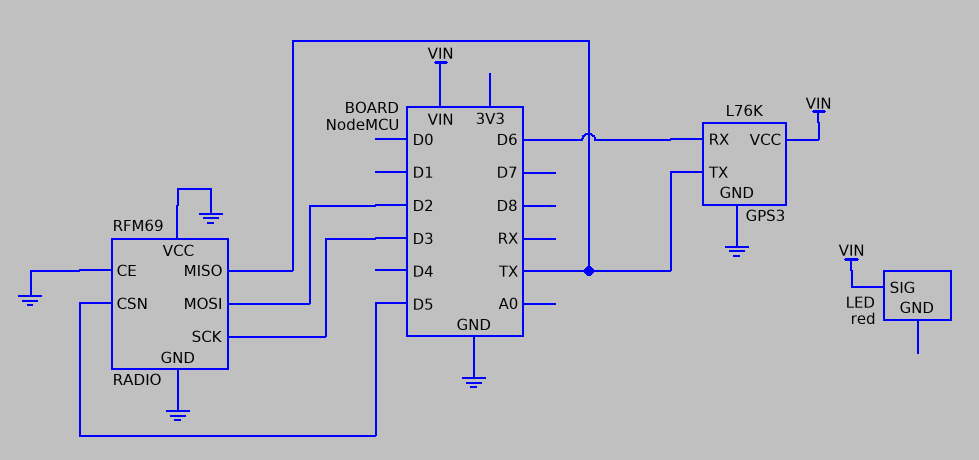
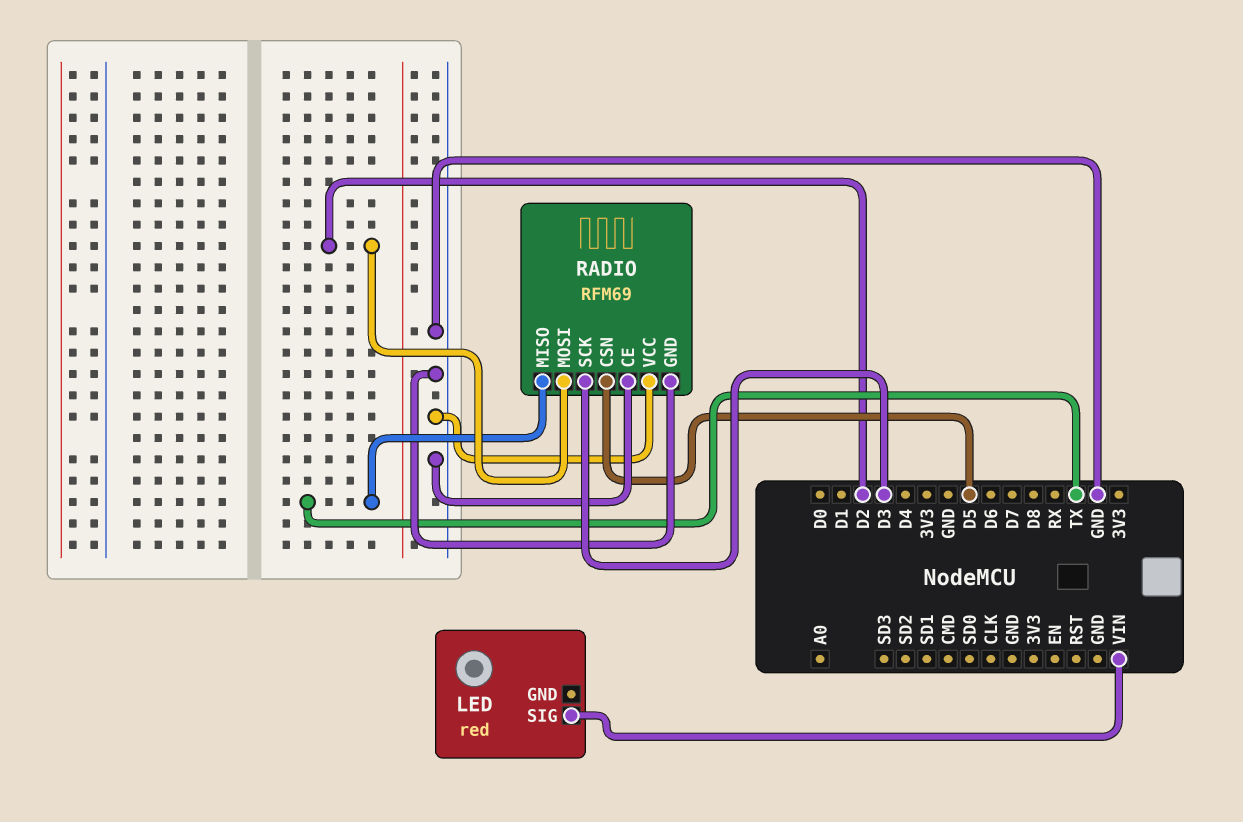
GPS3: L76K -> none
GPS3 pin GND: GND -> none
GPS3 pin RX: D6 -> none
GPS3 pin TX: TX -> none
GPS3 pin VCC: VIN -> none

